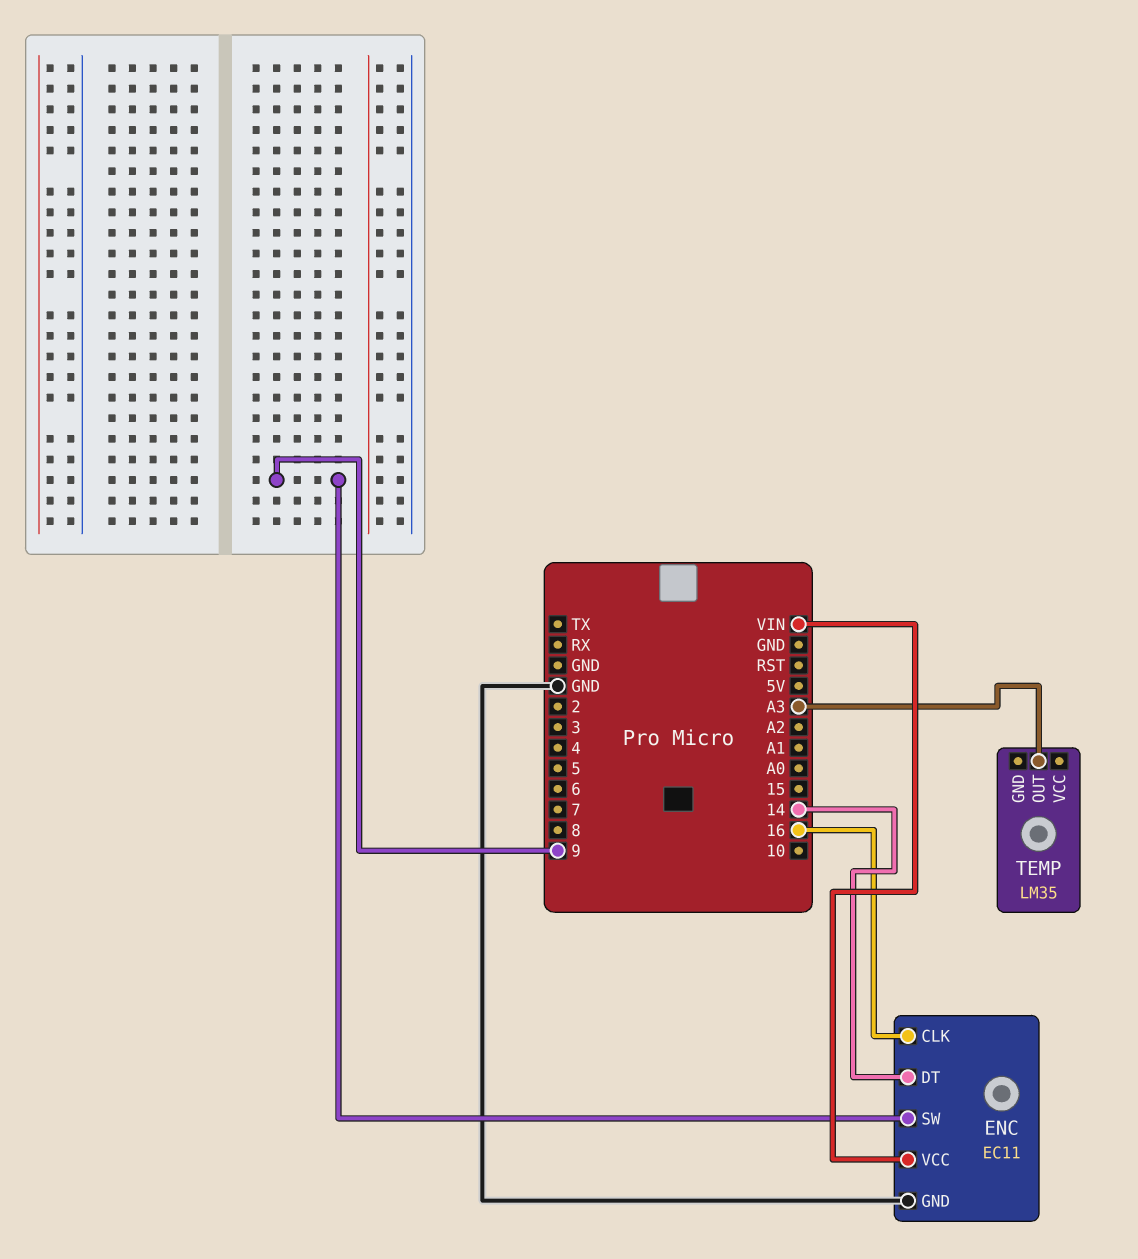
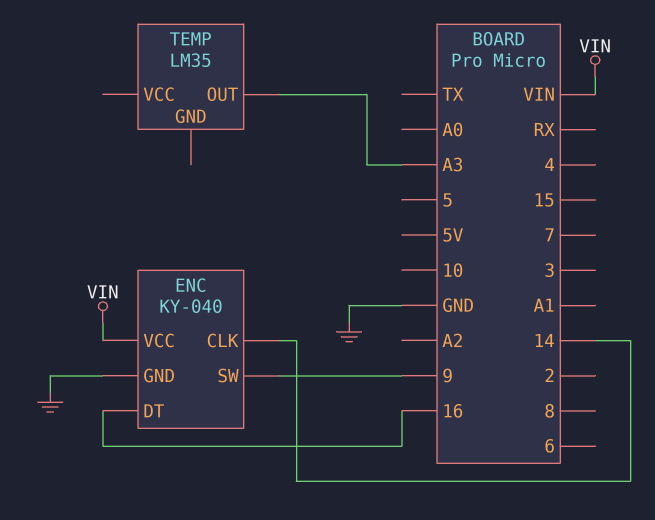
ENC: EC11 -> KY-040
ENC pin CLK: 16 -> 14
ENC pin DT: 14 -> 16

